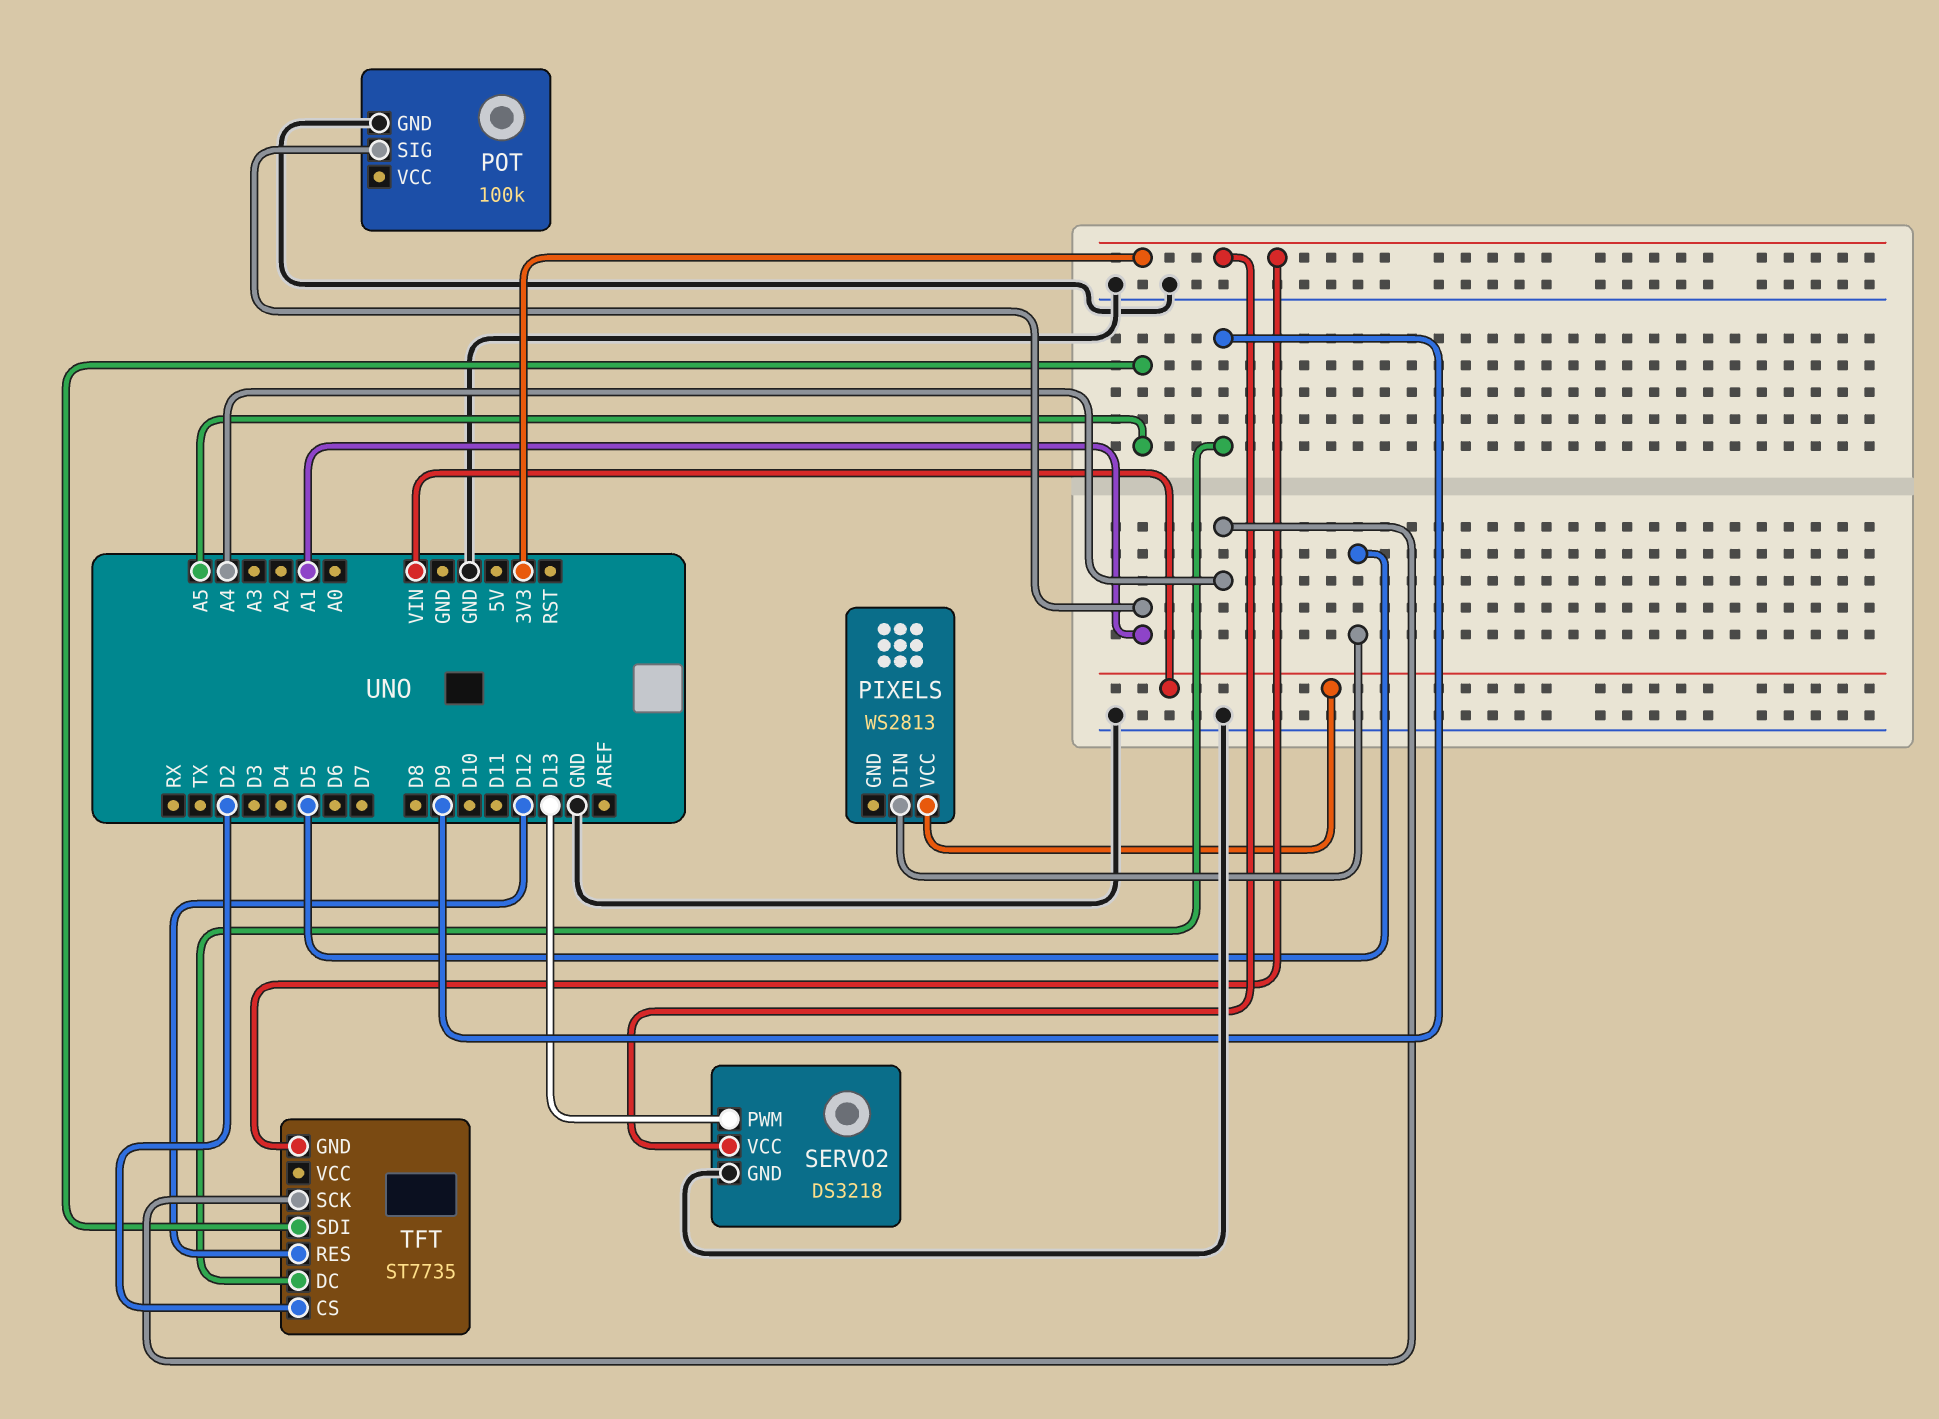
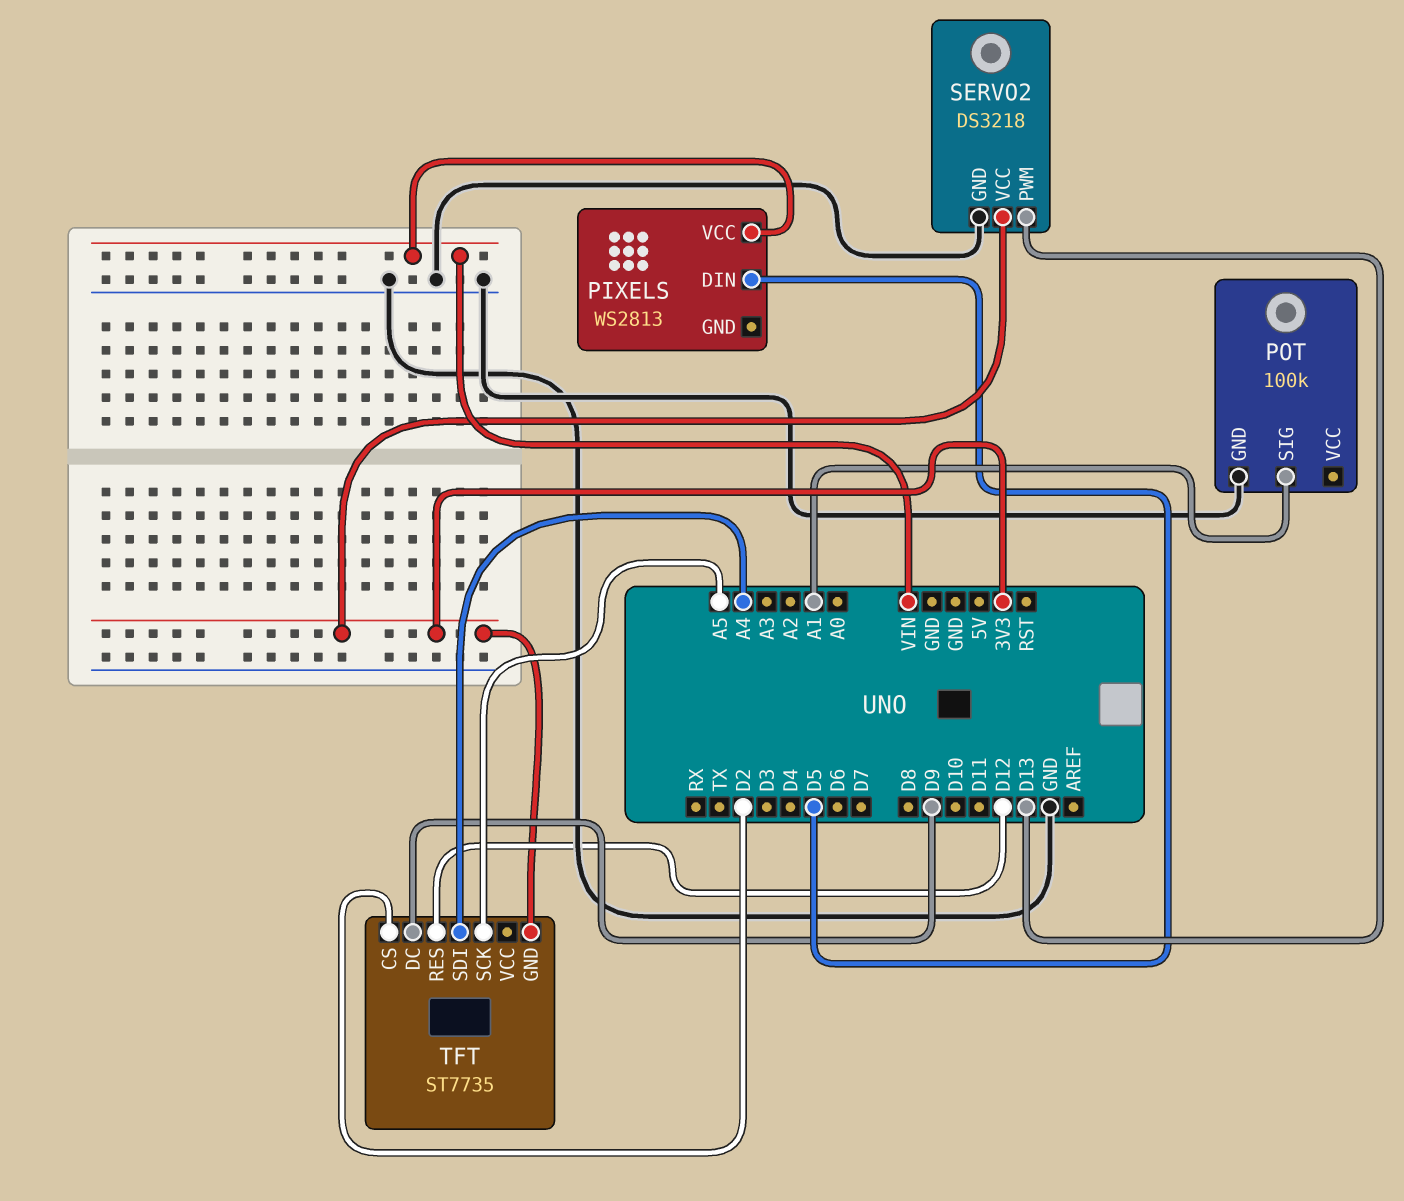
TFT pin SCK: A4 -> A5
TFT pin SDI: A5 -> A4

